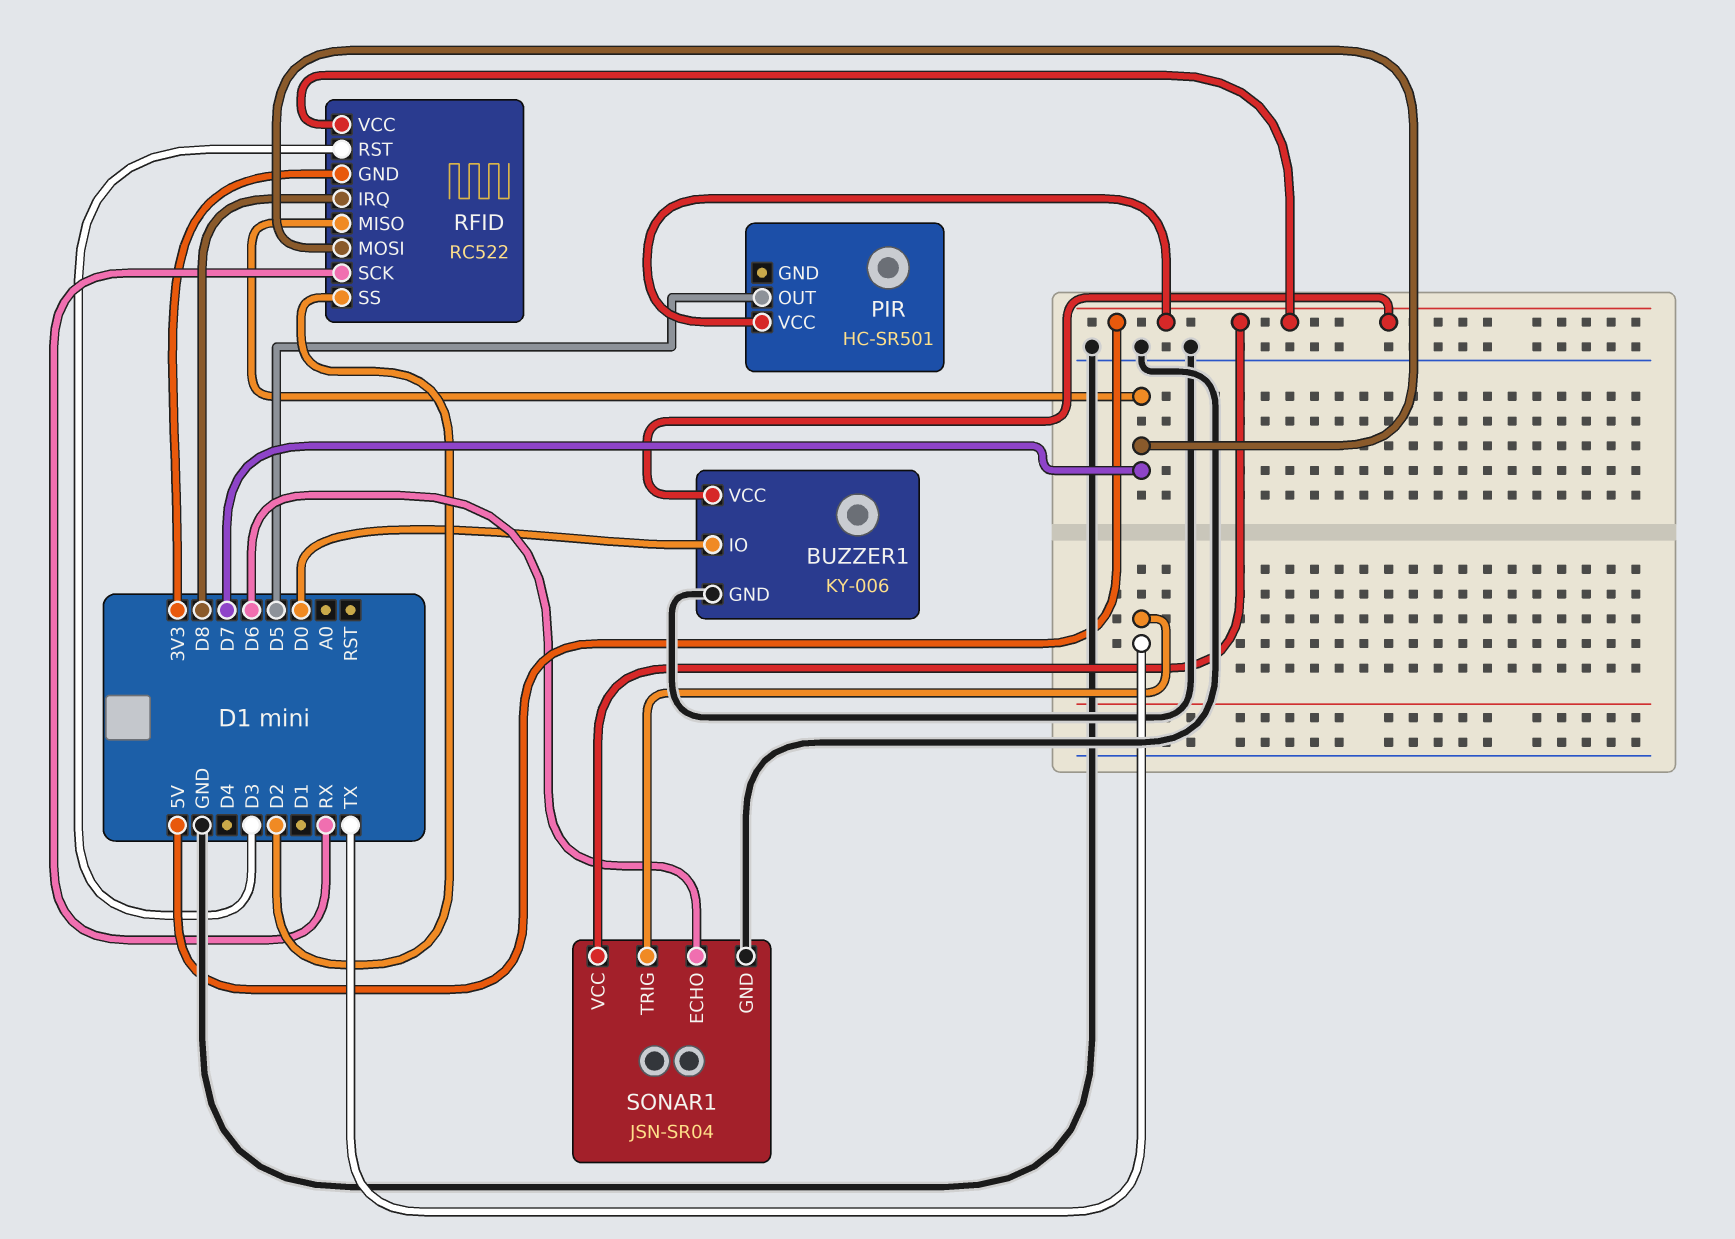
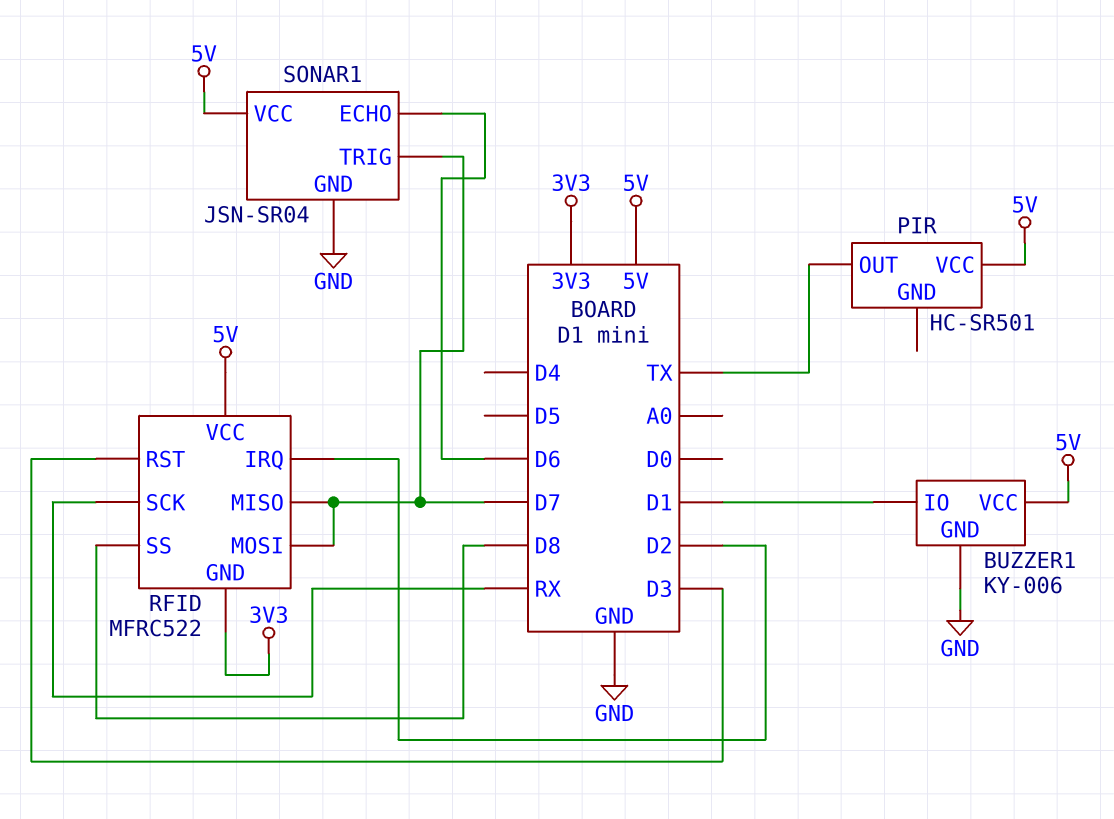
BUZZER1 pin IO: D0 -> D1
PIR pin OUT: D5 -> TX
RFID: RC522 -> MFRC522
RFID pin IRQ: D8 -> D2
RFID pin SS: D2 -> D8
SONAR1 pin TRIG: TX -> D7

